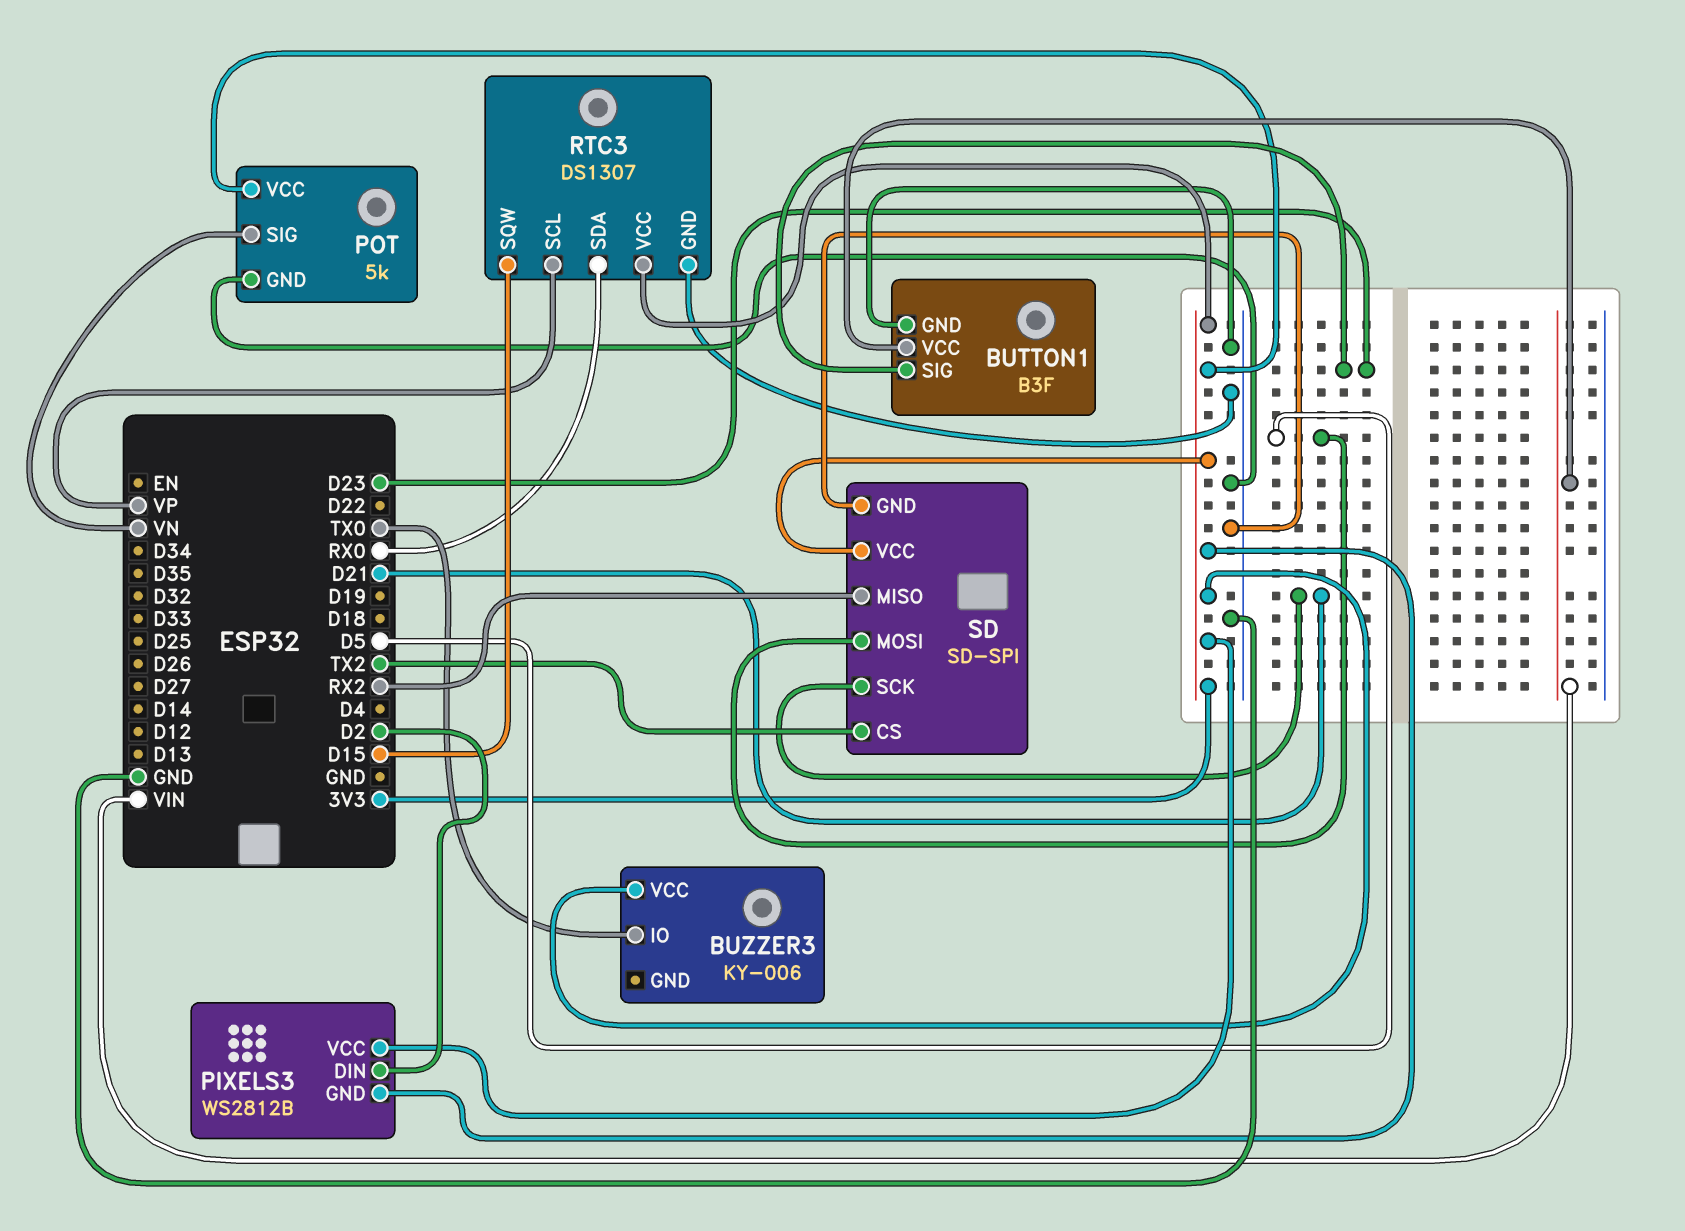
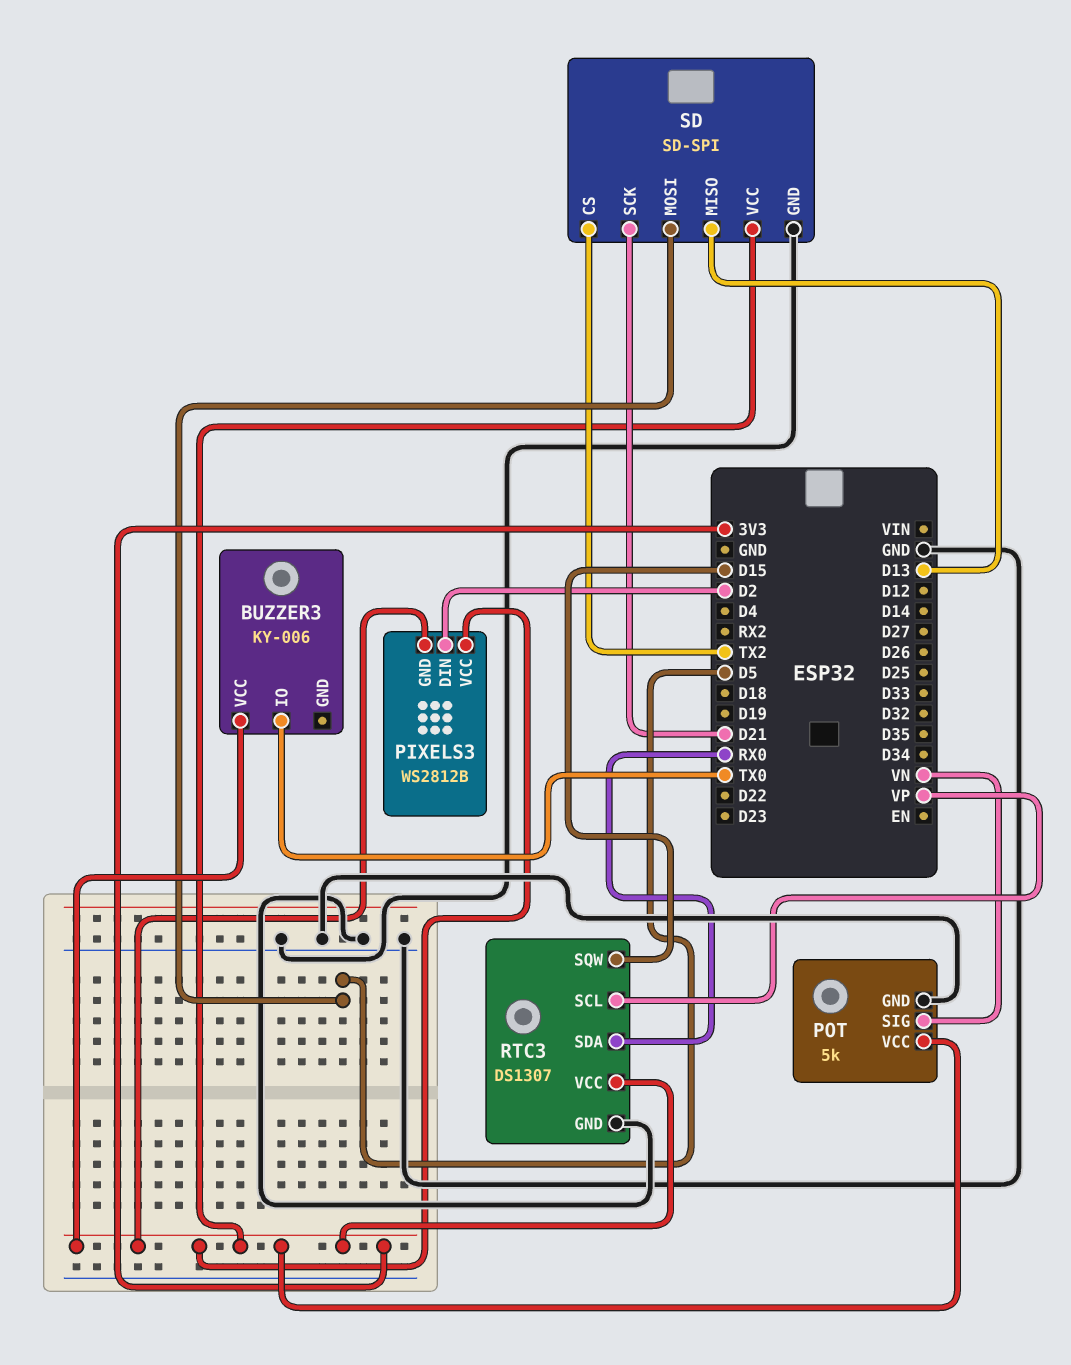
BUTTON1: B3F -> none
BUTTON1 pin GND: GND -> none
BUTTON1 pin SIG: D23 -> none
BUTTON1 pin VCC: VIN -> none
SD pin MISO: RX2 -> D13

